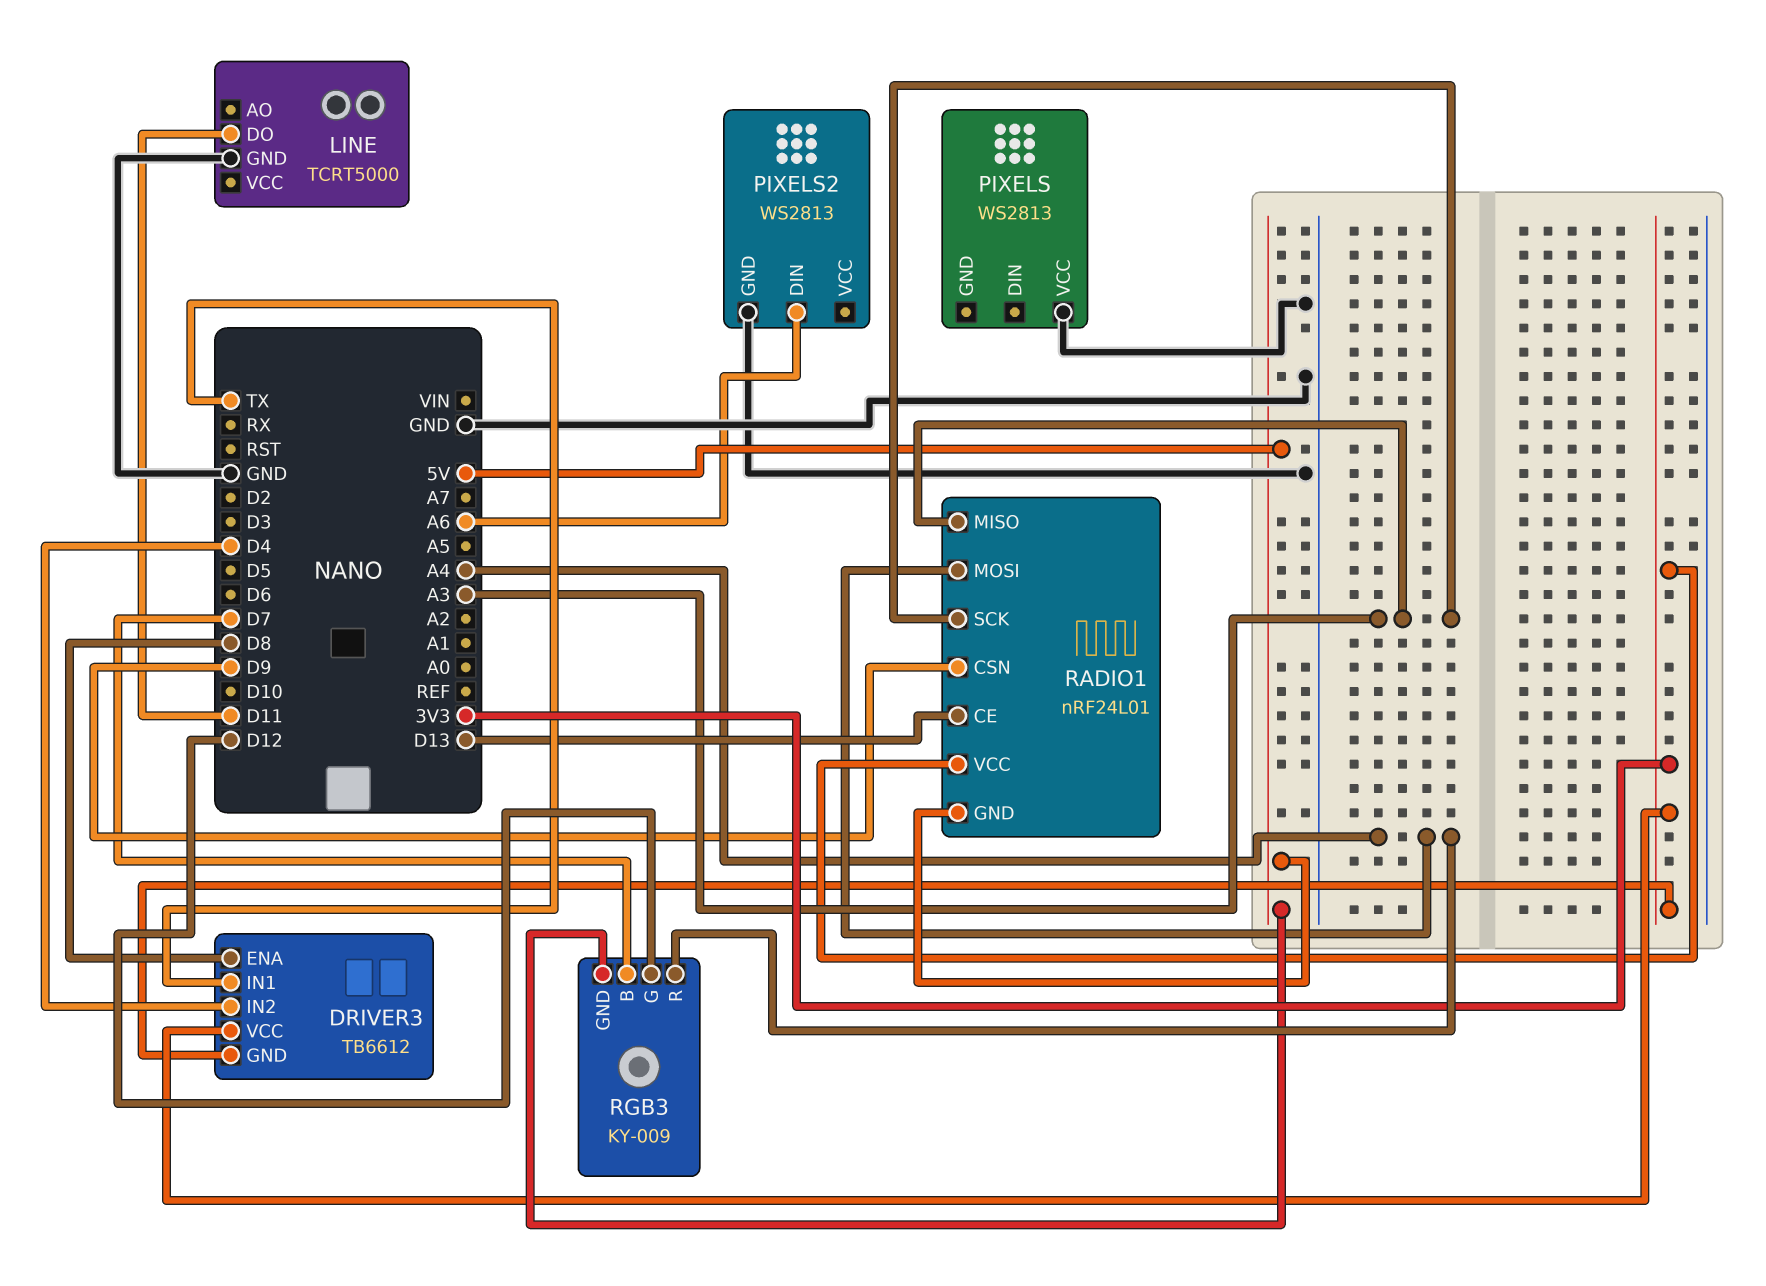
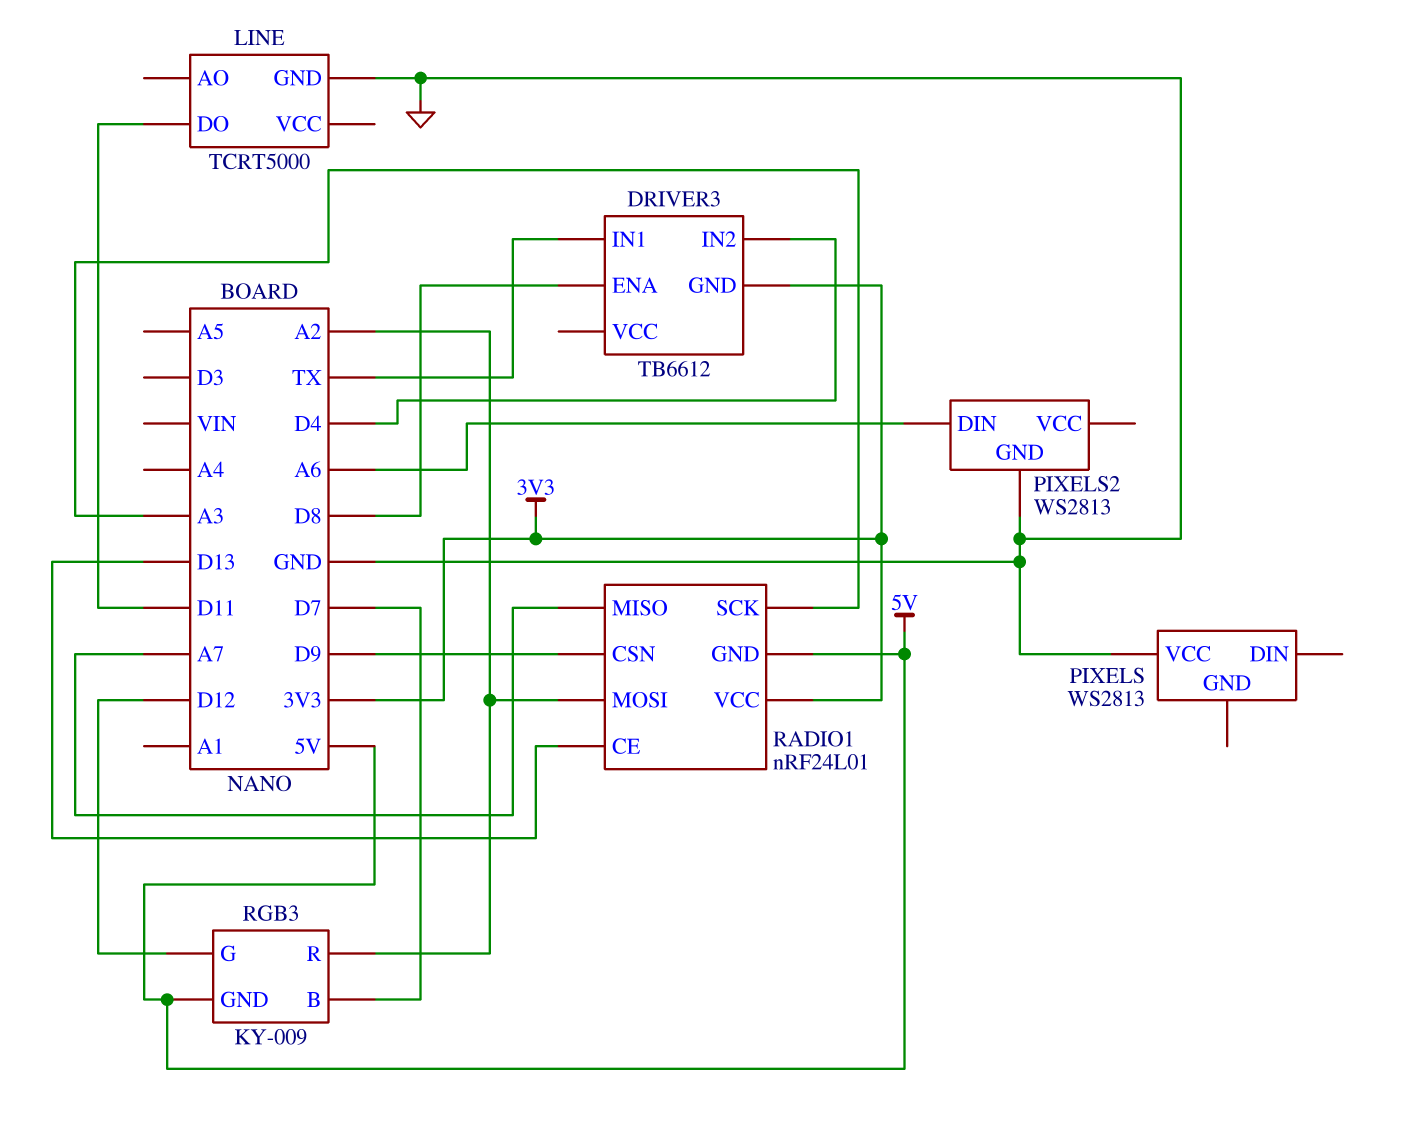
DRIVER3 pin VCC: 3V3 -> none
RADIO1 pin MISO: A3 -> A7
RADIO1 pin MOSI: A4 -> A2
RGB3 pin R: A4 -> A2

